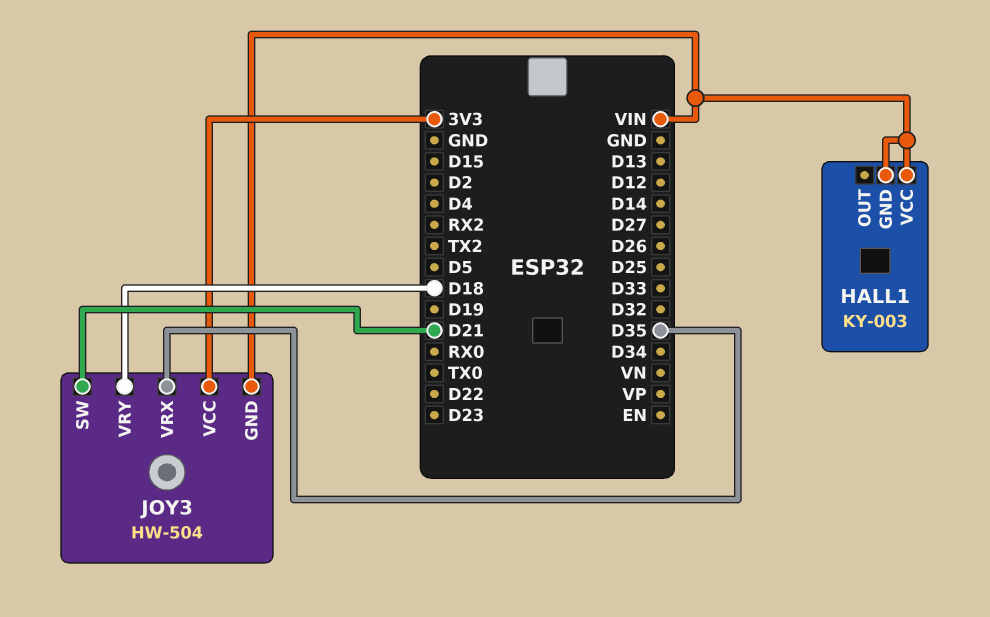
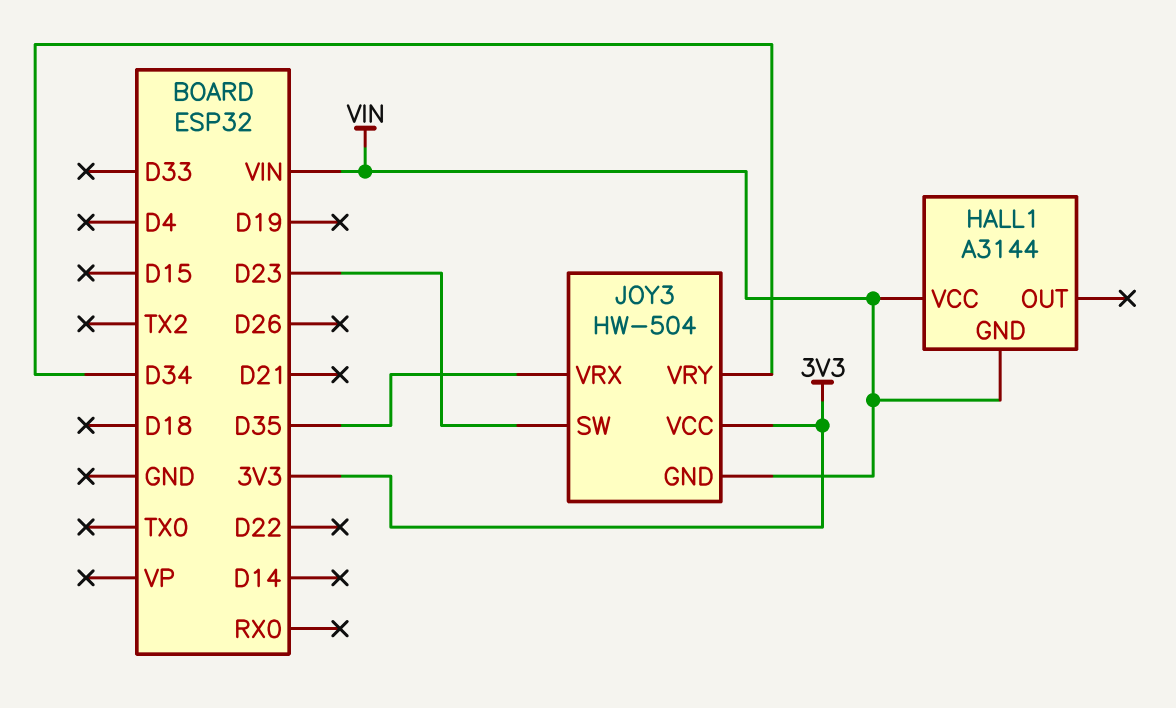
HALL1: KY-003 -> A3144
JOY3 pin SW: D21 -> D23
JOY3 pin VRY: D18 -> D34

